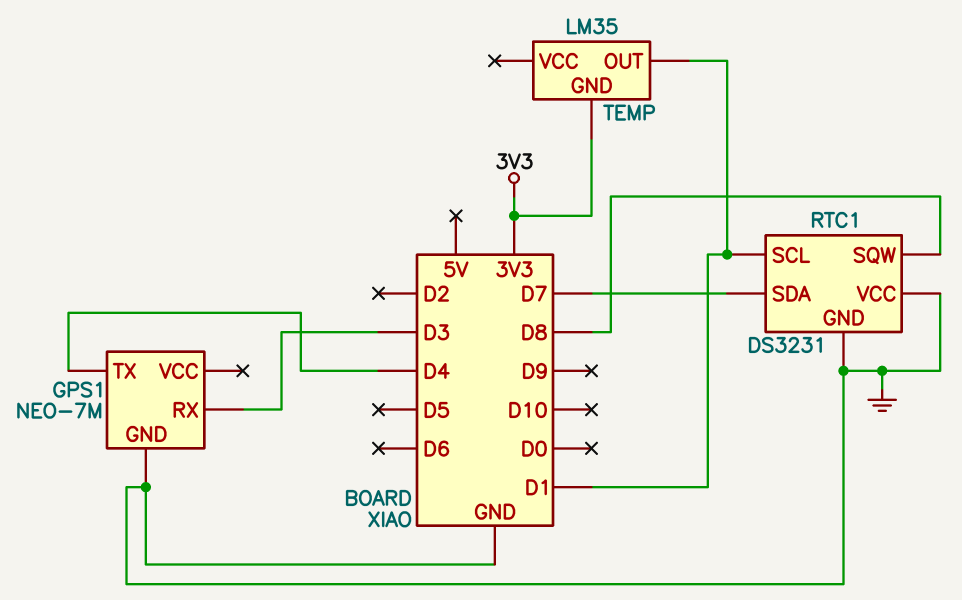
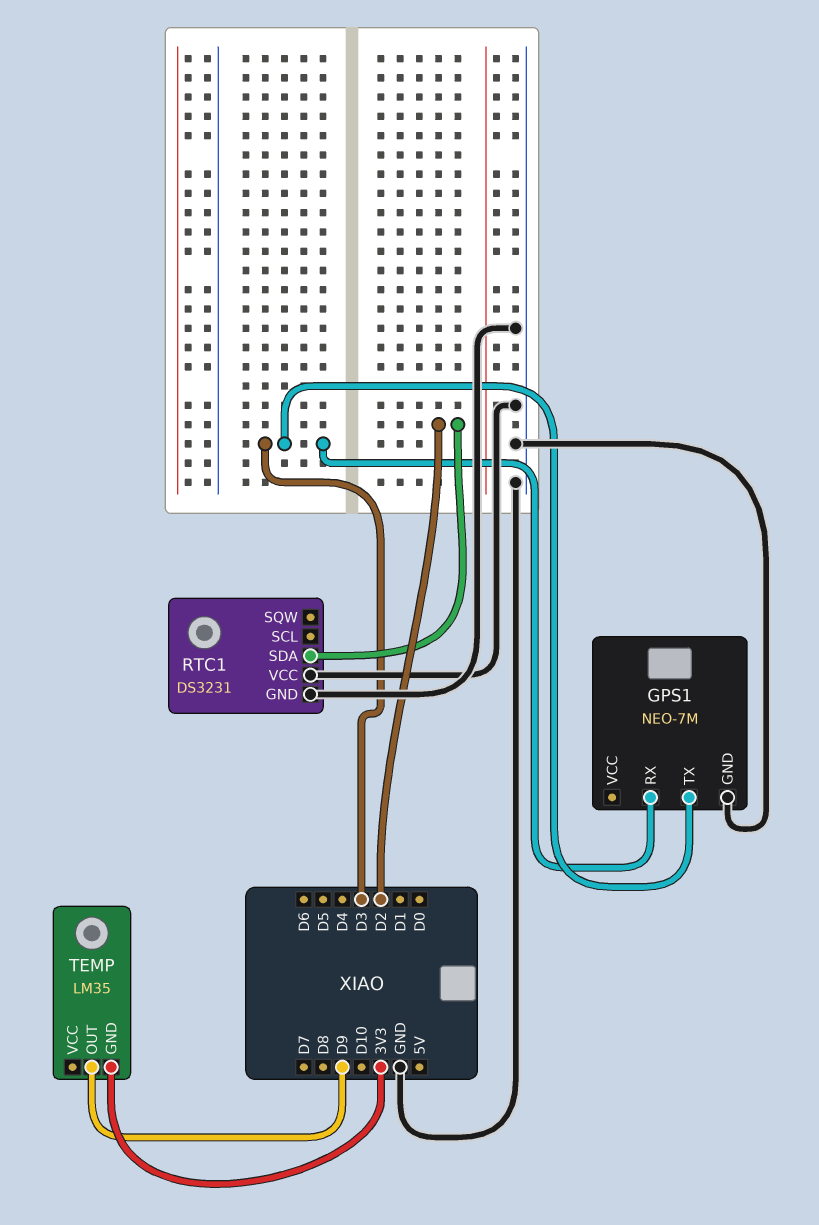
GPS1 pin TX: D4 -> D3
RTC1 pin SCL: D1 -> none
RTC1 pin SDA: D7 -> D2
RTC1 pin SQW: D8 -> none
TEMP pin OUT: D1 -> D9

